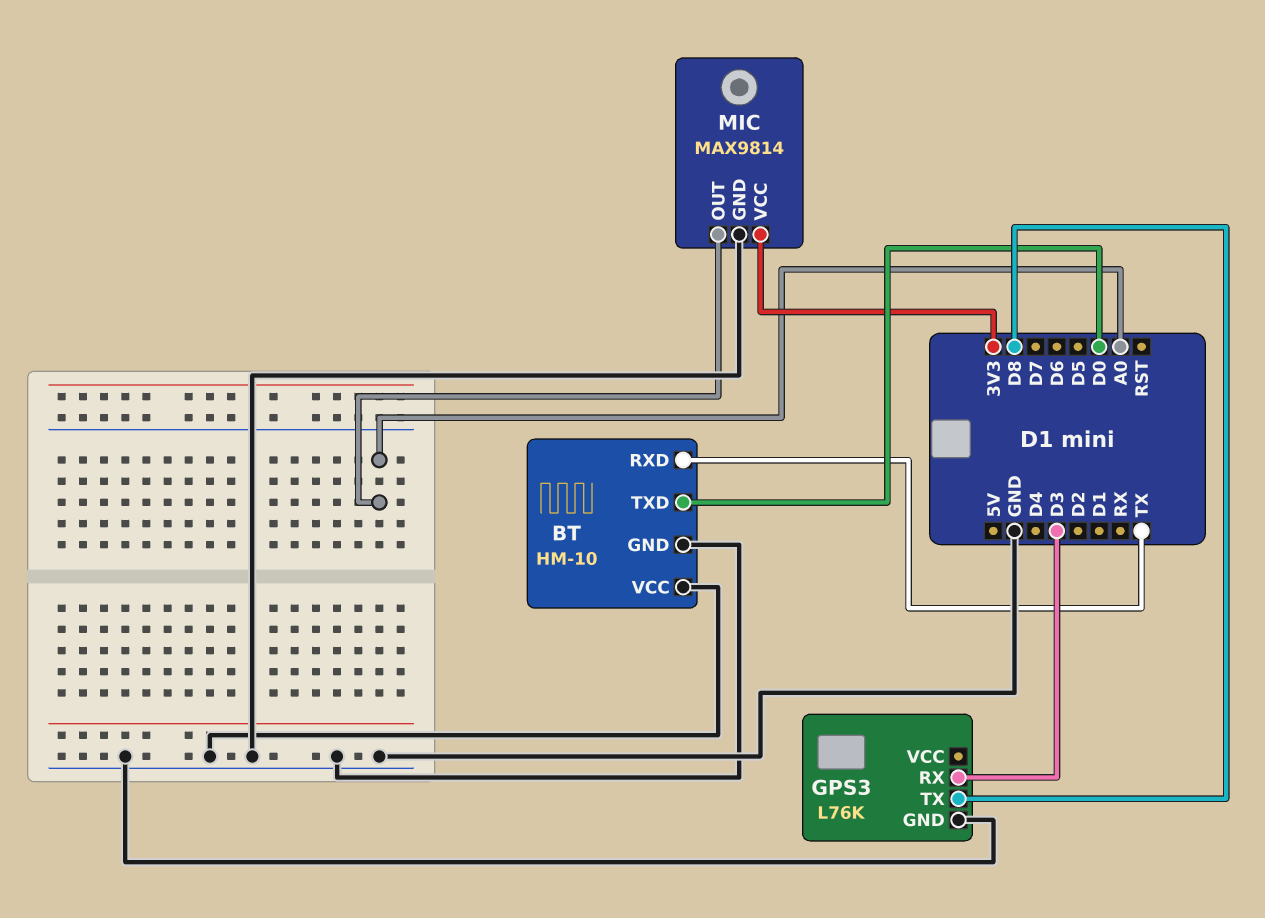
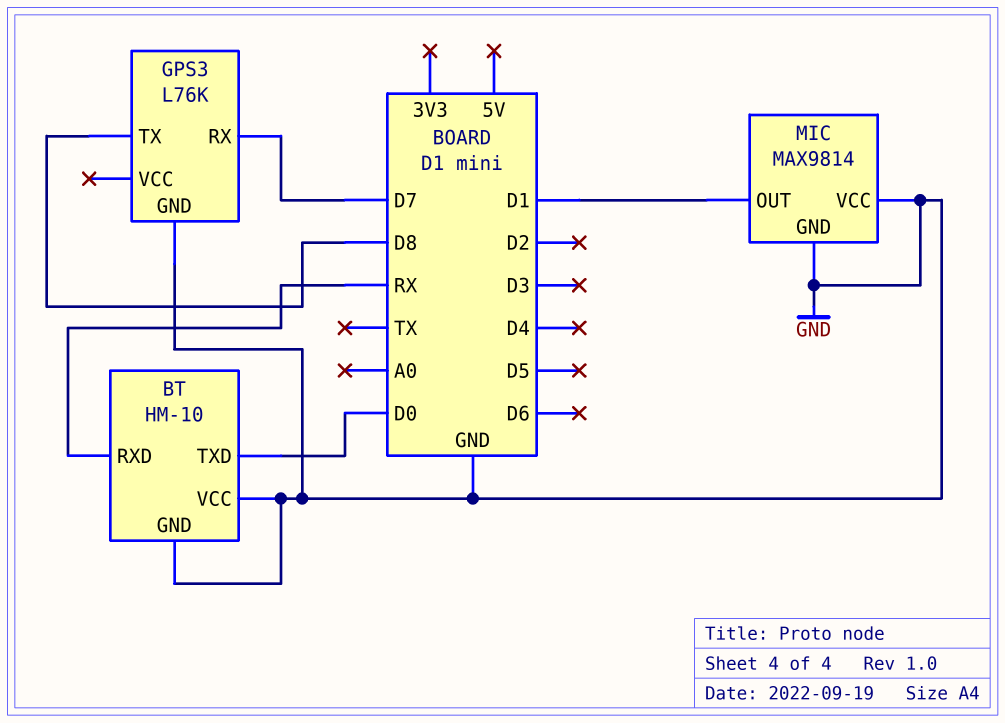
BT pin RXD: TX -> RX
GPS3 pin RX: D3 -> D7
MIC pin OUT: A0 -> D1
MIC pin VCC: 3V3 -> GND

